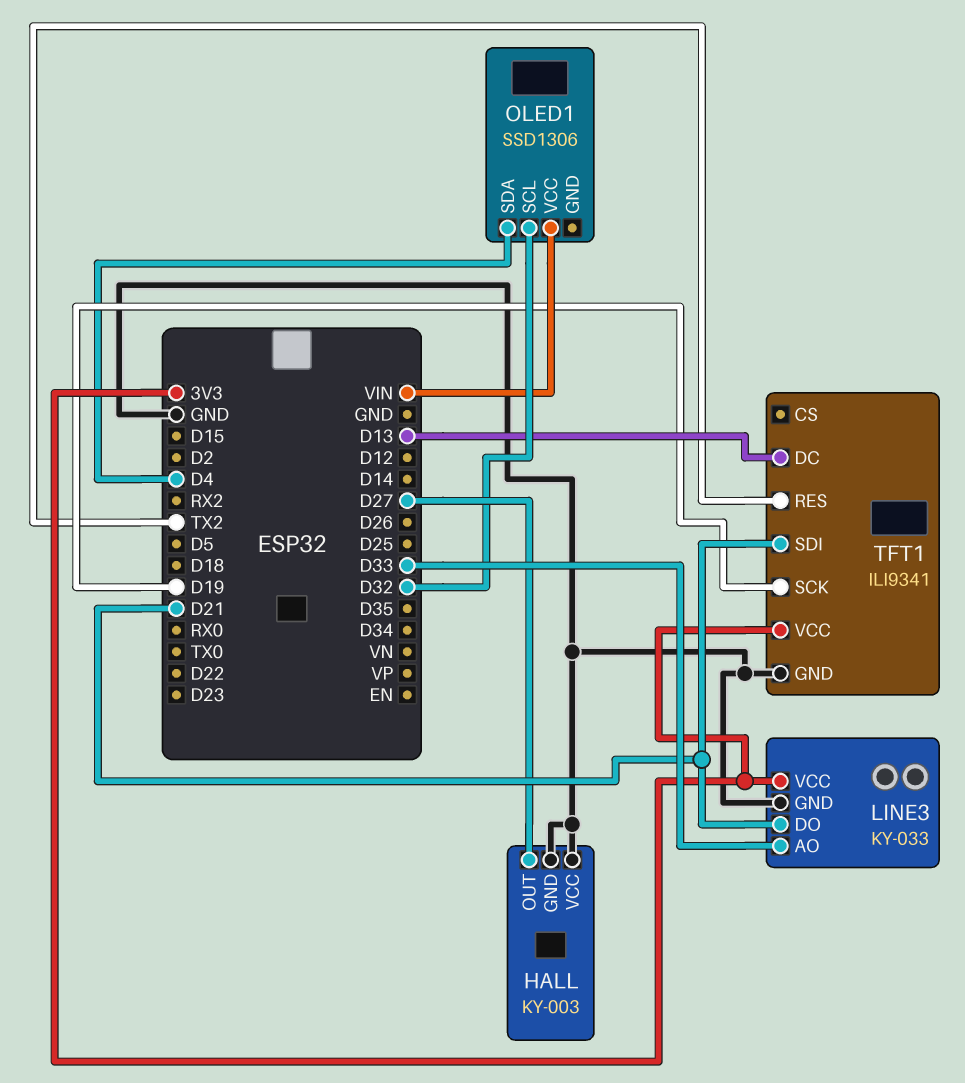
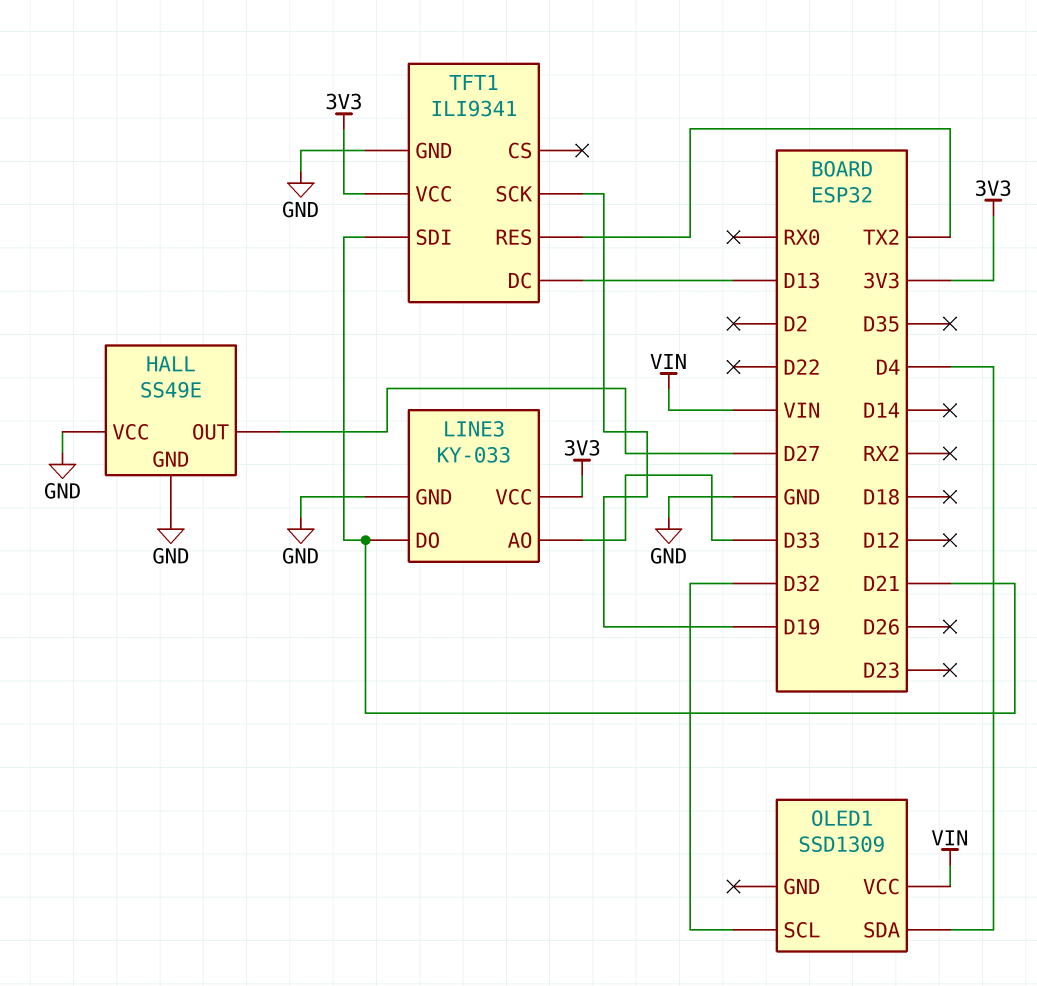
HALL: KY-003 -> SS49E
OLED1: SSD1306 -> SSD1309

